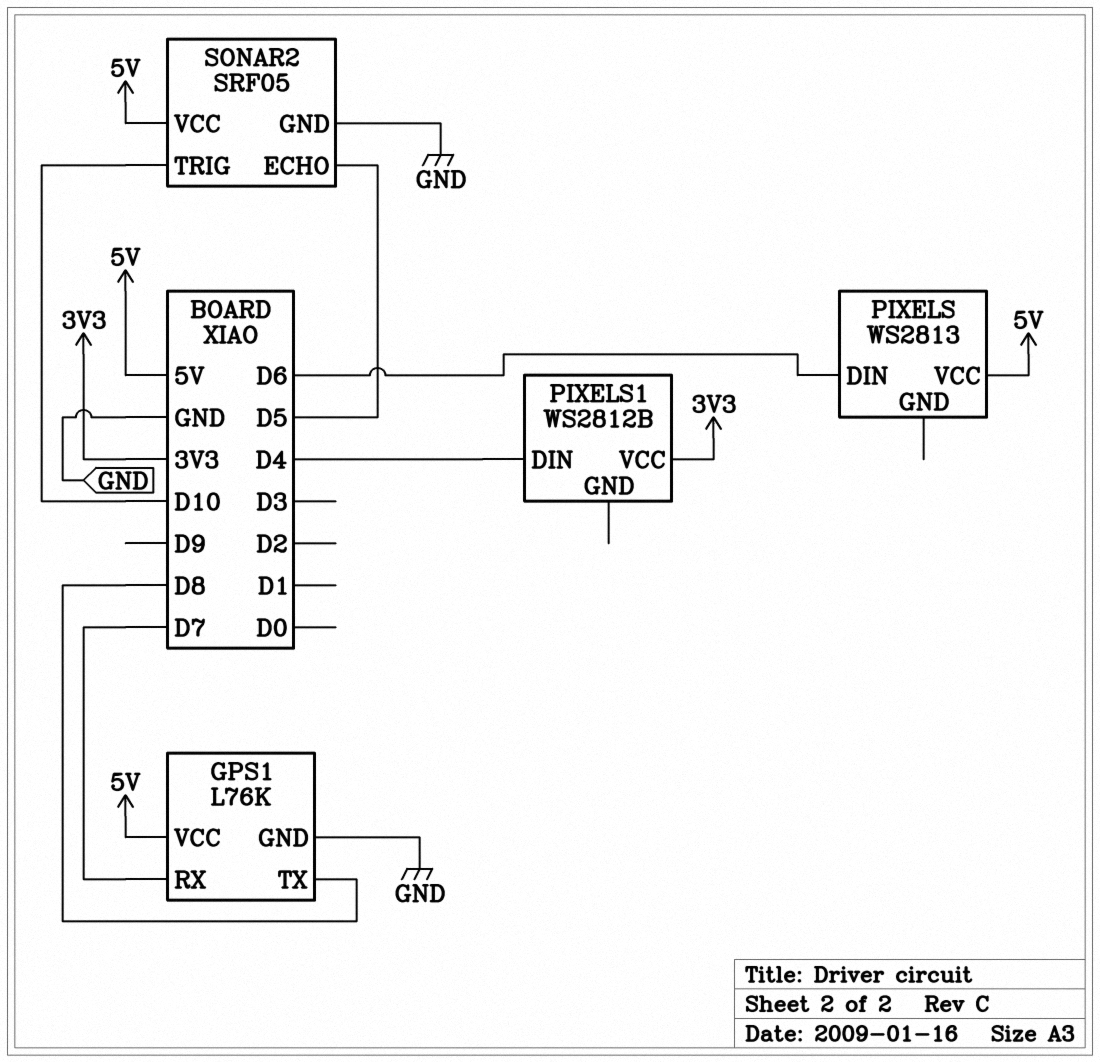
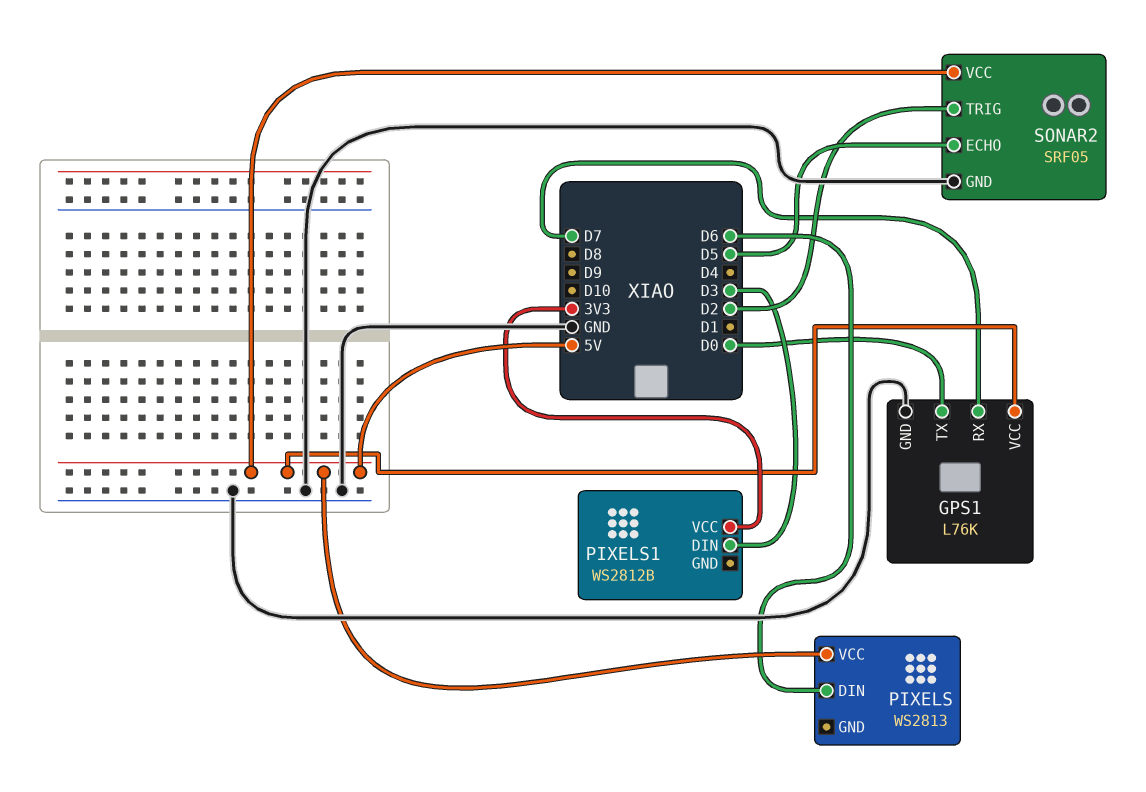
GPS1 pin TX: D8 -> D0
PIXELS1 pin DIN: D4 -> D3
SONAR2 pin TRIG: D10 -> D2

